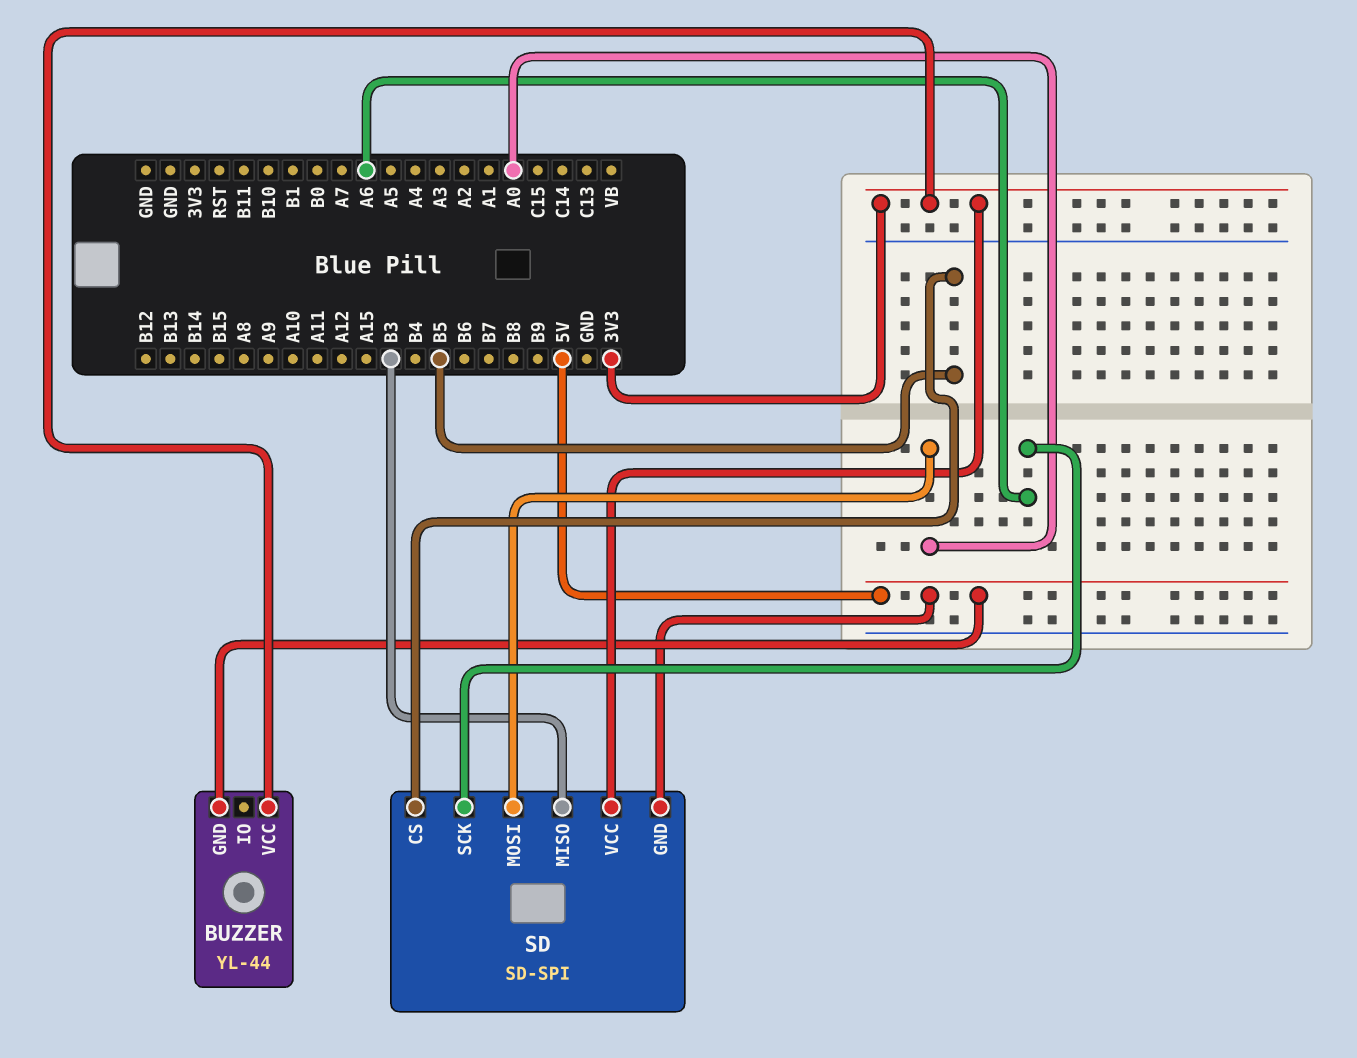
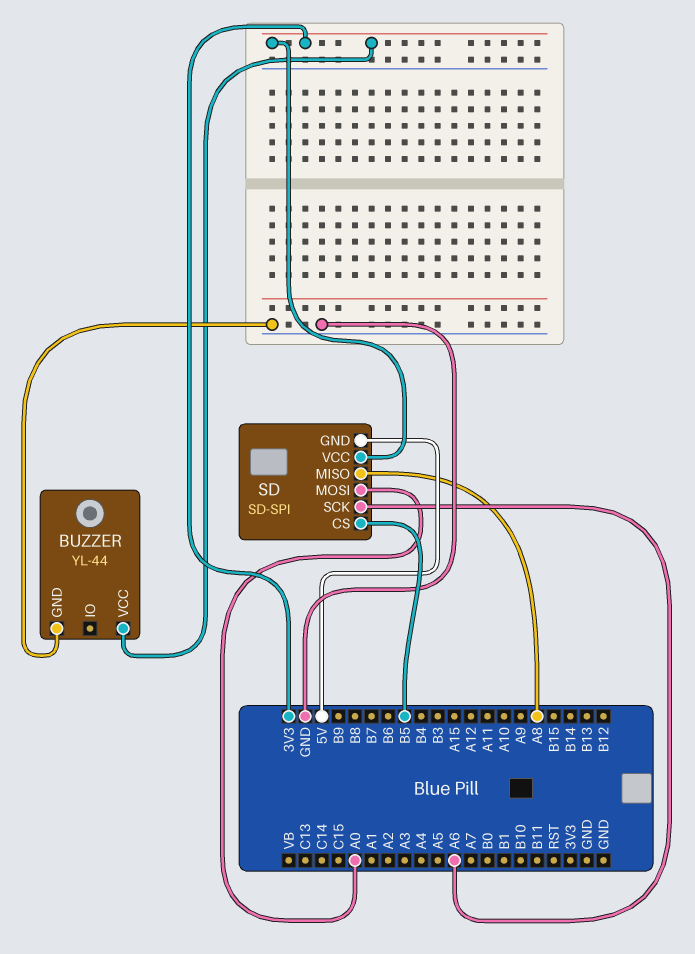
BUZZER pin GND: 5V -> GND
SD pin MISO: B3 -> A8

